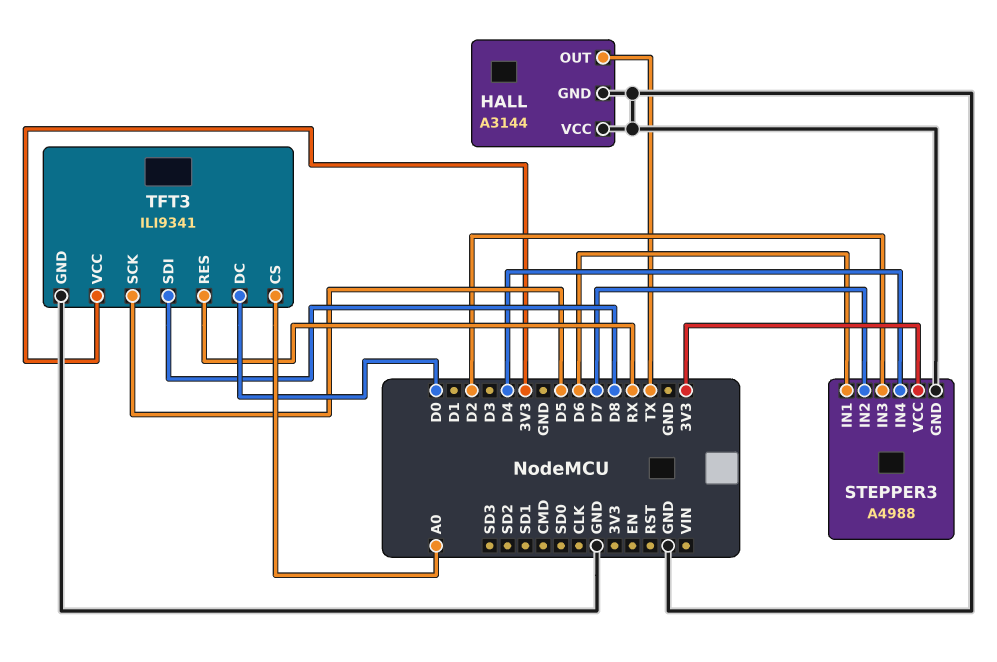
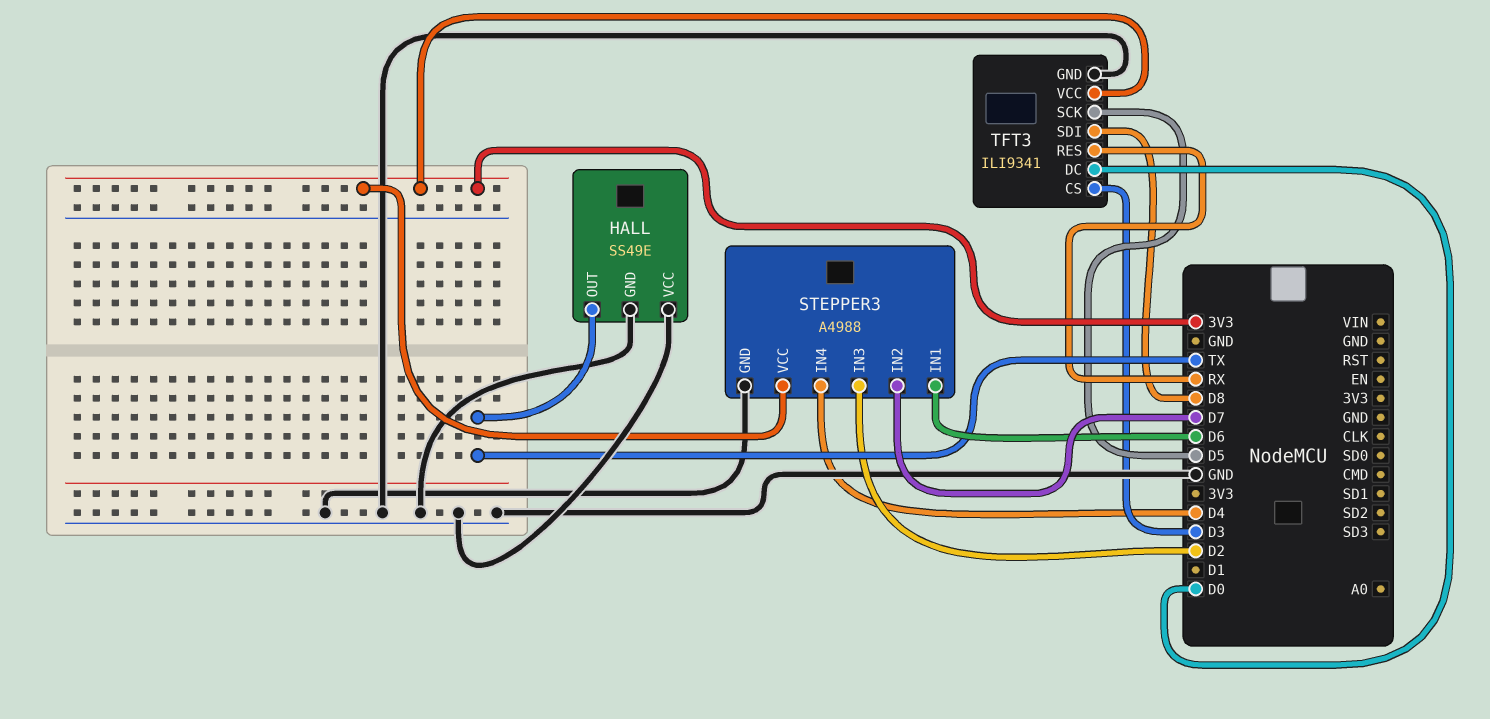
HALL: A3144 -> SS49E
TFT3 pin CS: A0 -> D3

